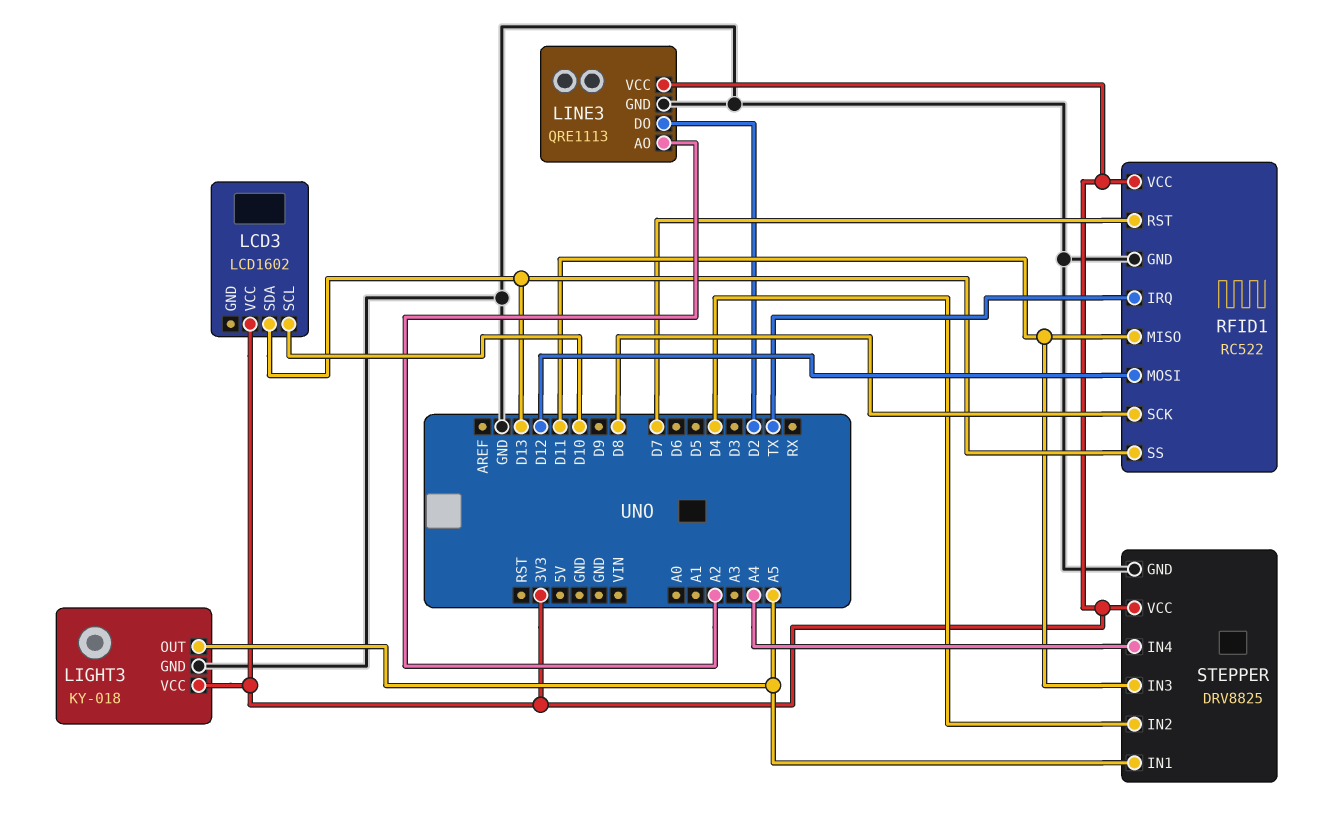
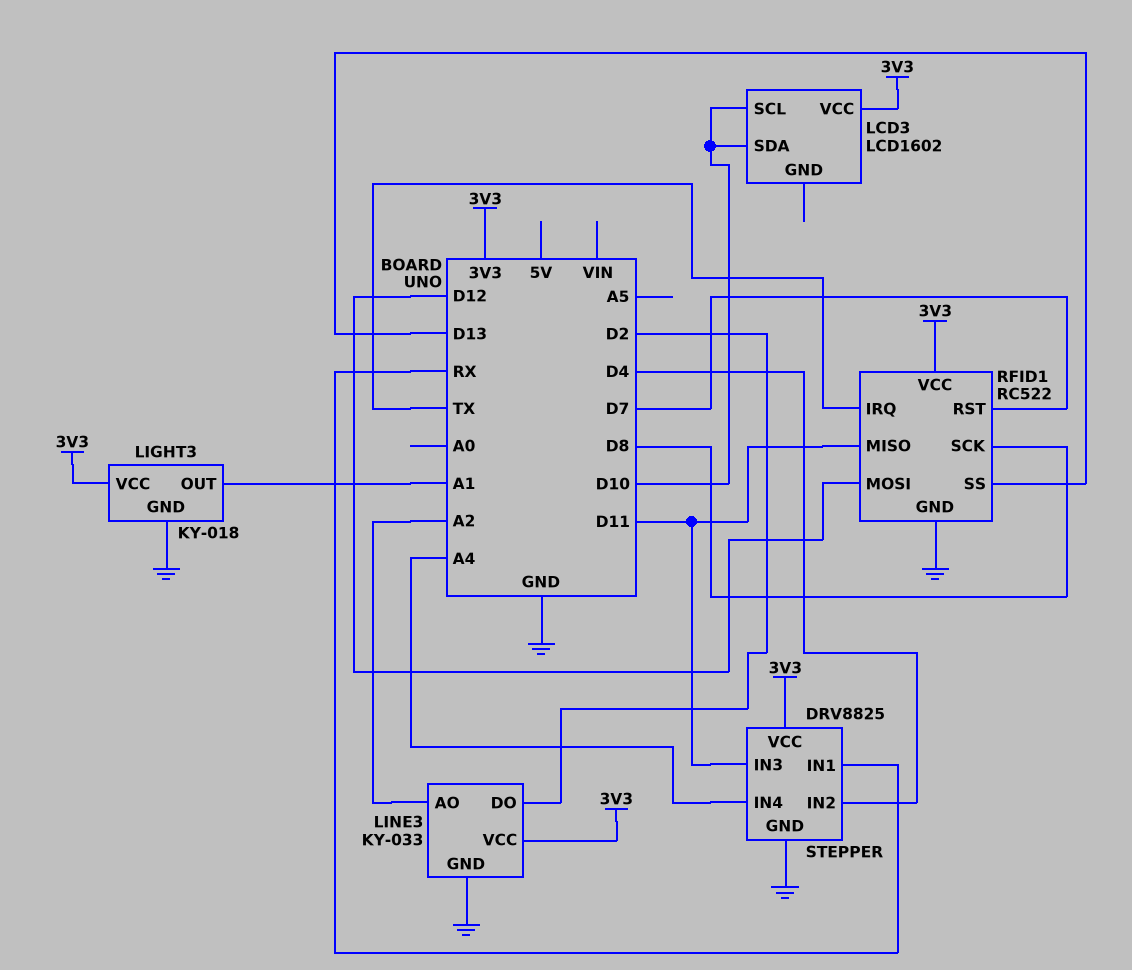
LCD3 pin SDA: D13 -> D10
LIGHT3 pin OUT: A5 -> A1
LINE3: QRE1113 -> KY-033
STEPPER pin IN1: A5 -> RX

